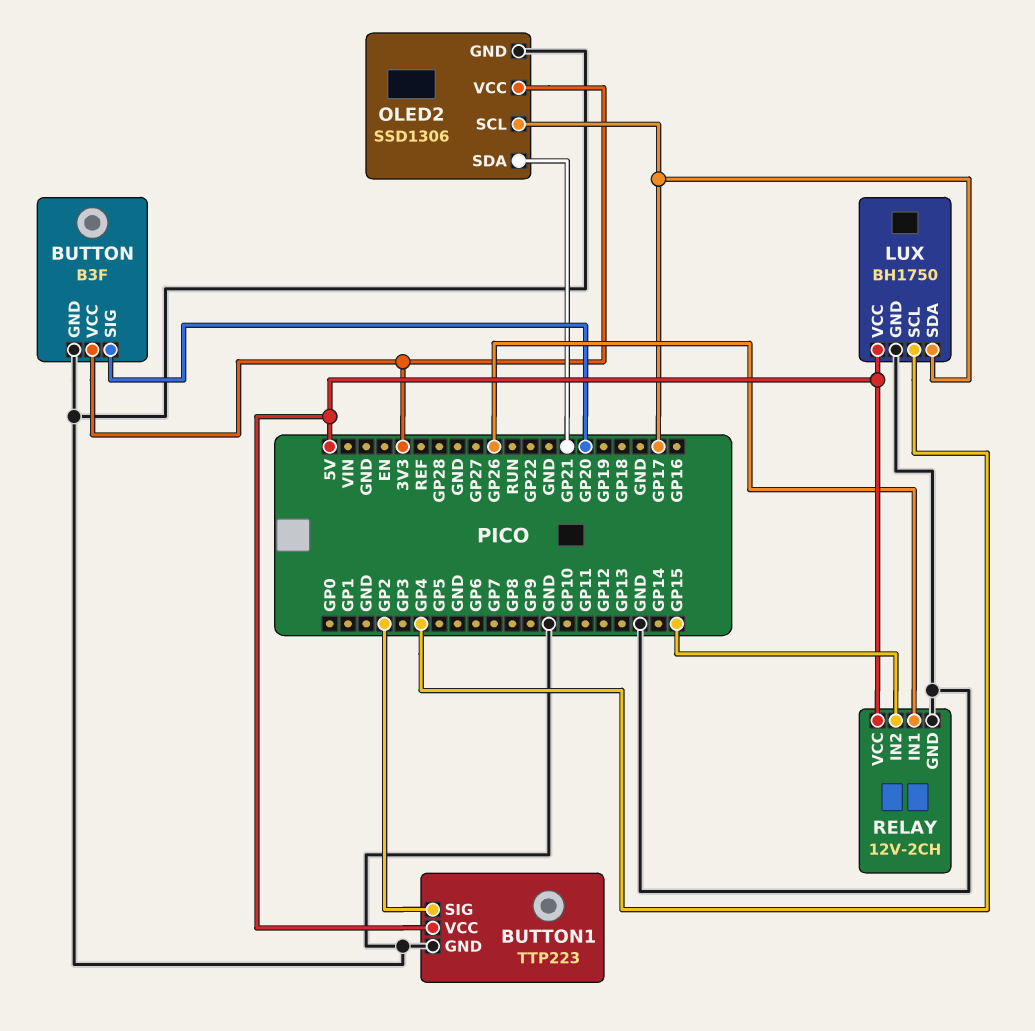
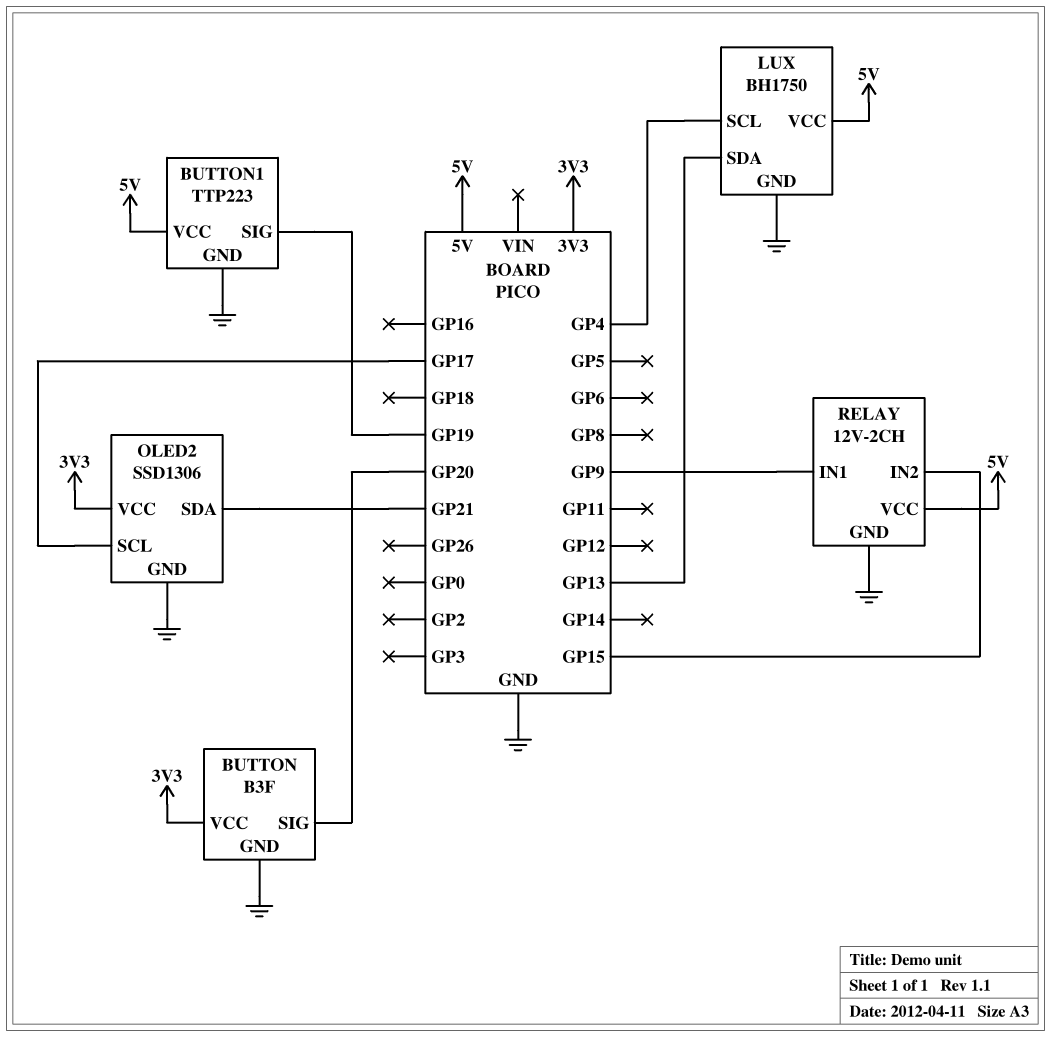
BUTTON1 pin SIG: GP2 -> GP19
LUX pin SDA: GP17 -> GP13
RELAY pin IN1: GP26 -> GP9

